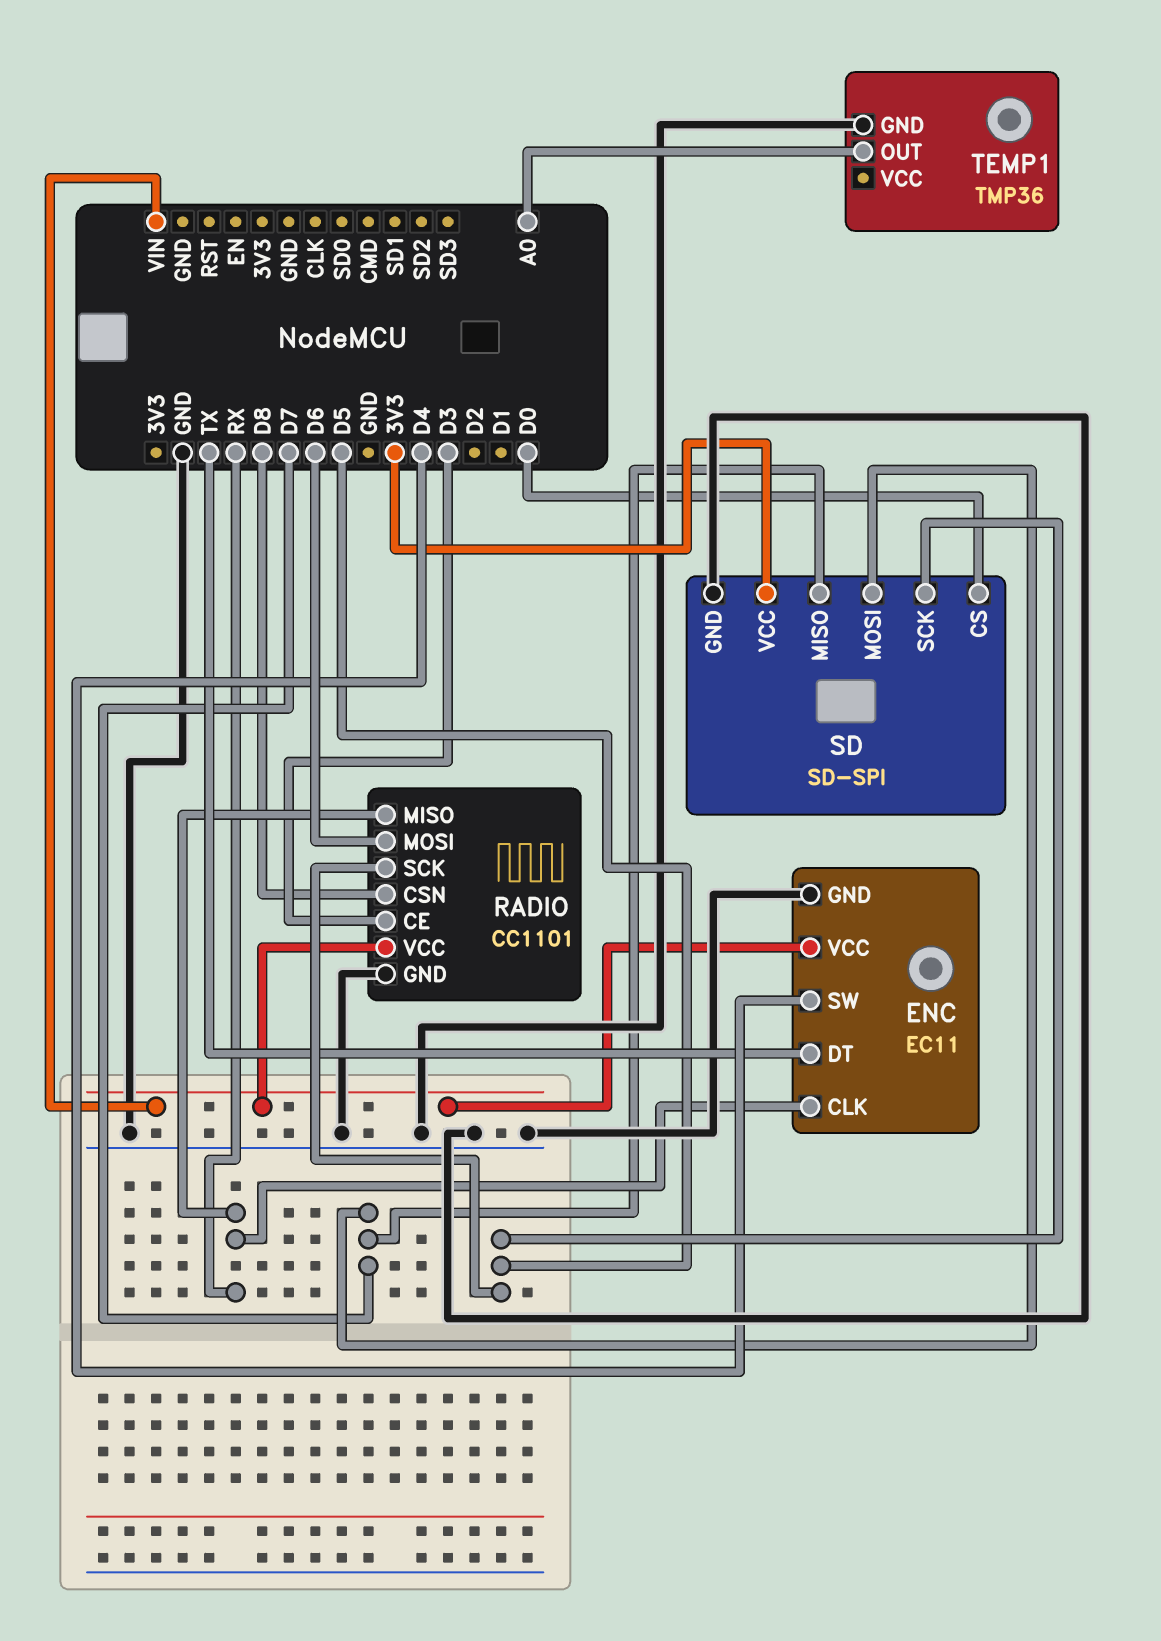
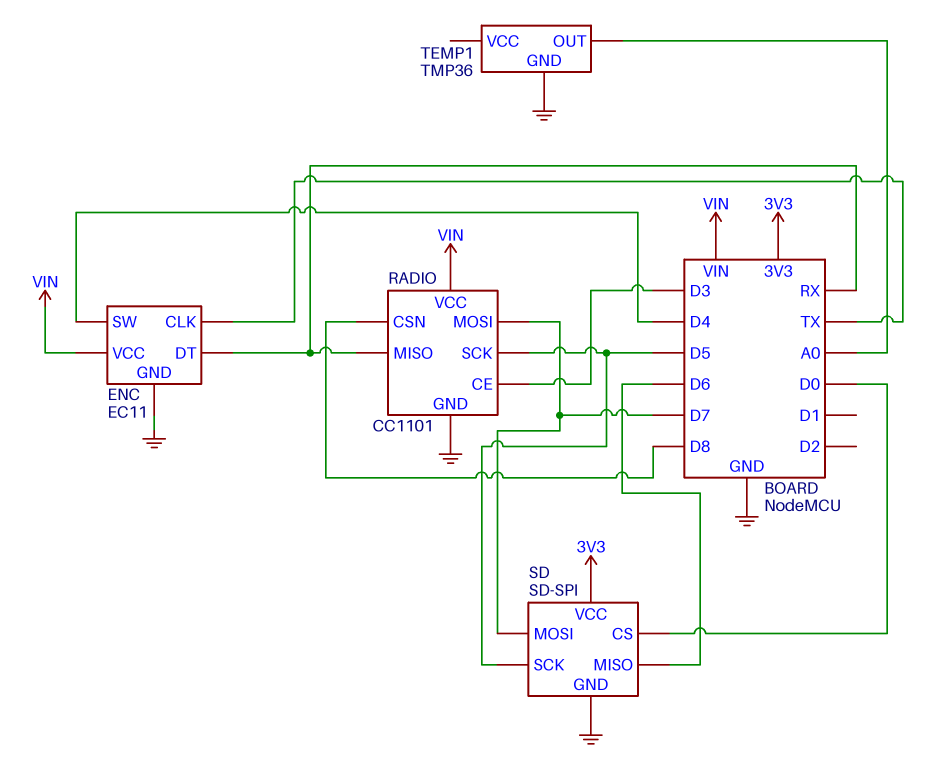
ENC pin CLK: RX -> TX
ENC pin DT: TX -> RX
RADIO pin MOSI: D6 -> D7
SD pin MISO: D7 -> D6

